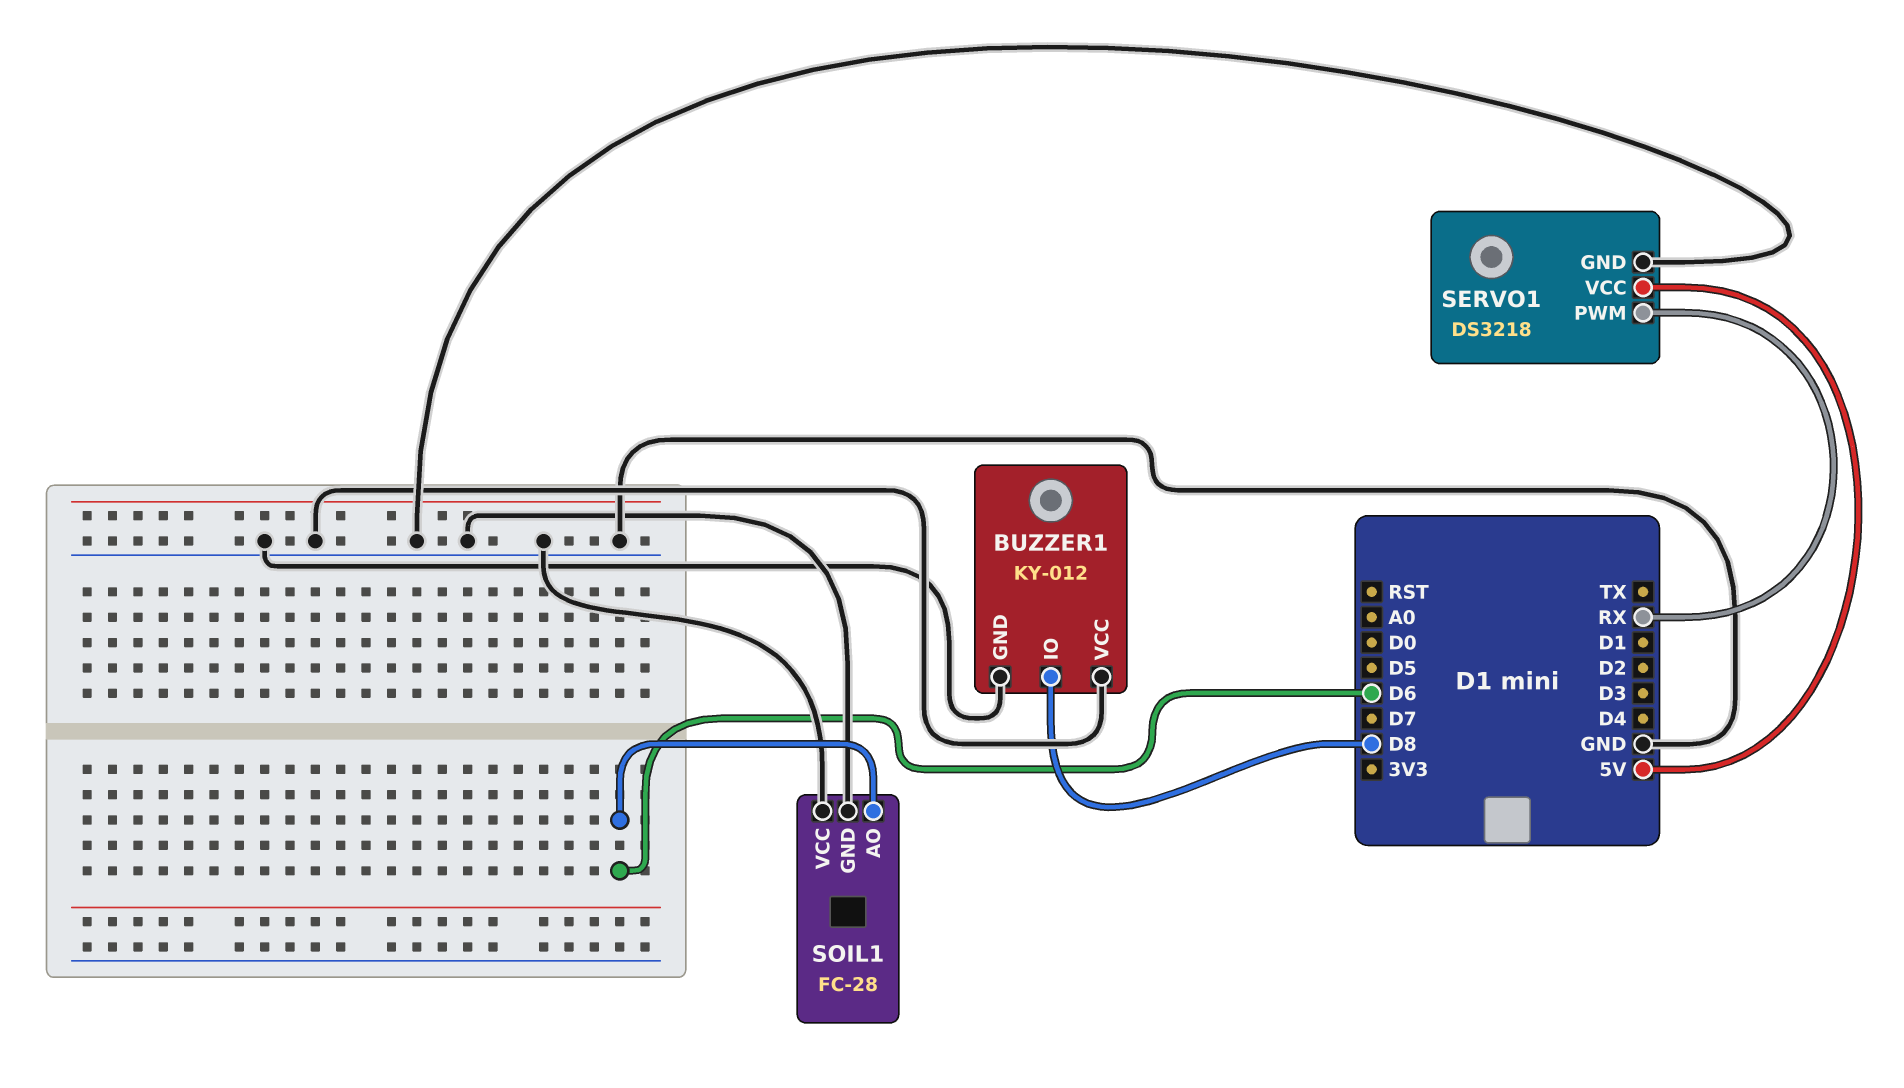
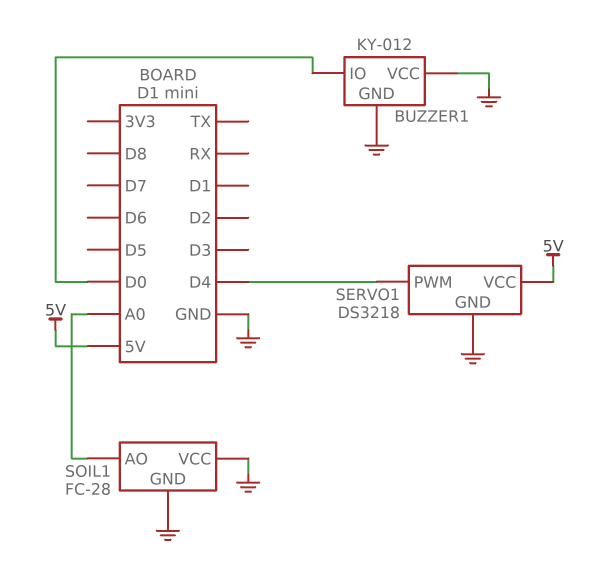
BUZZER1 pin IO: D8 -> D0
SERVO1 pin PWM: RX -> D4
SOIL1 pin AO: D6 -> A0

